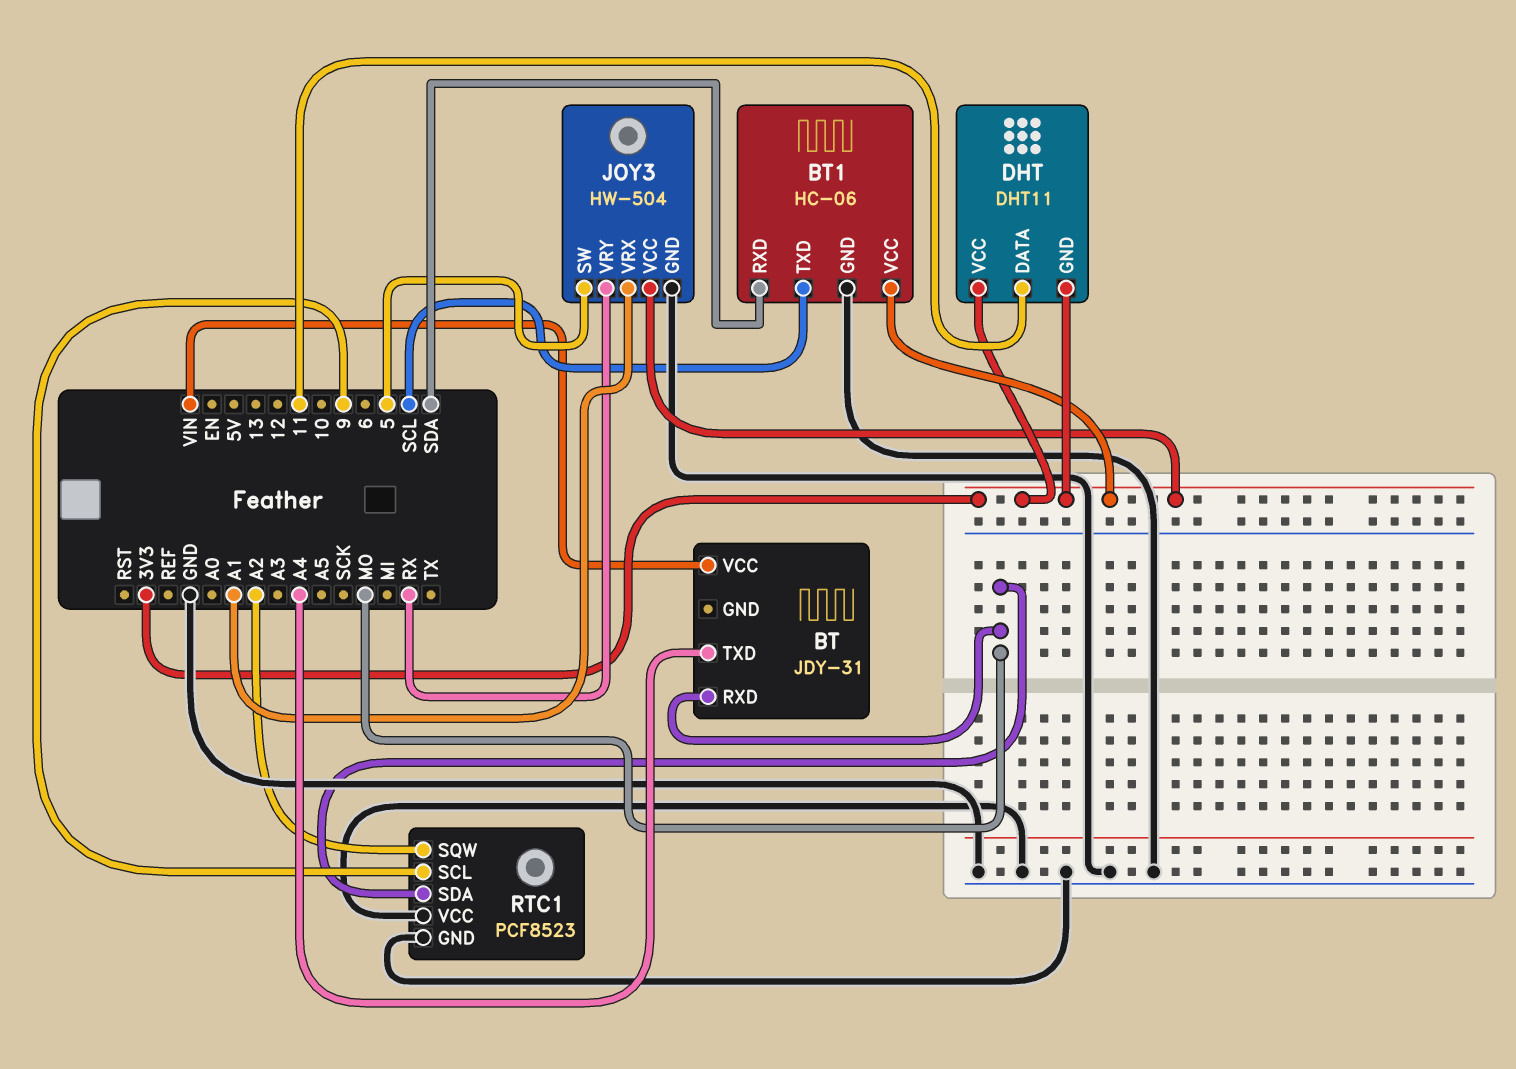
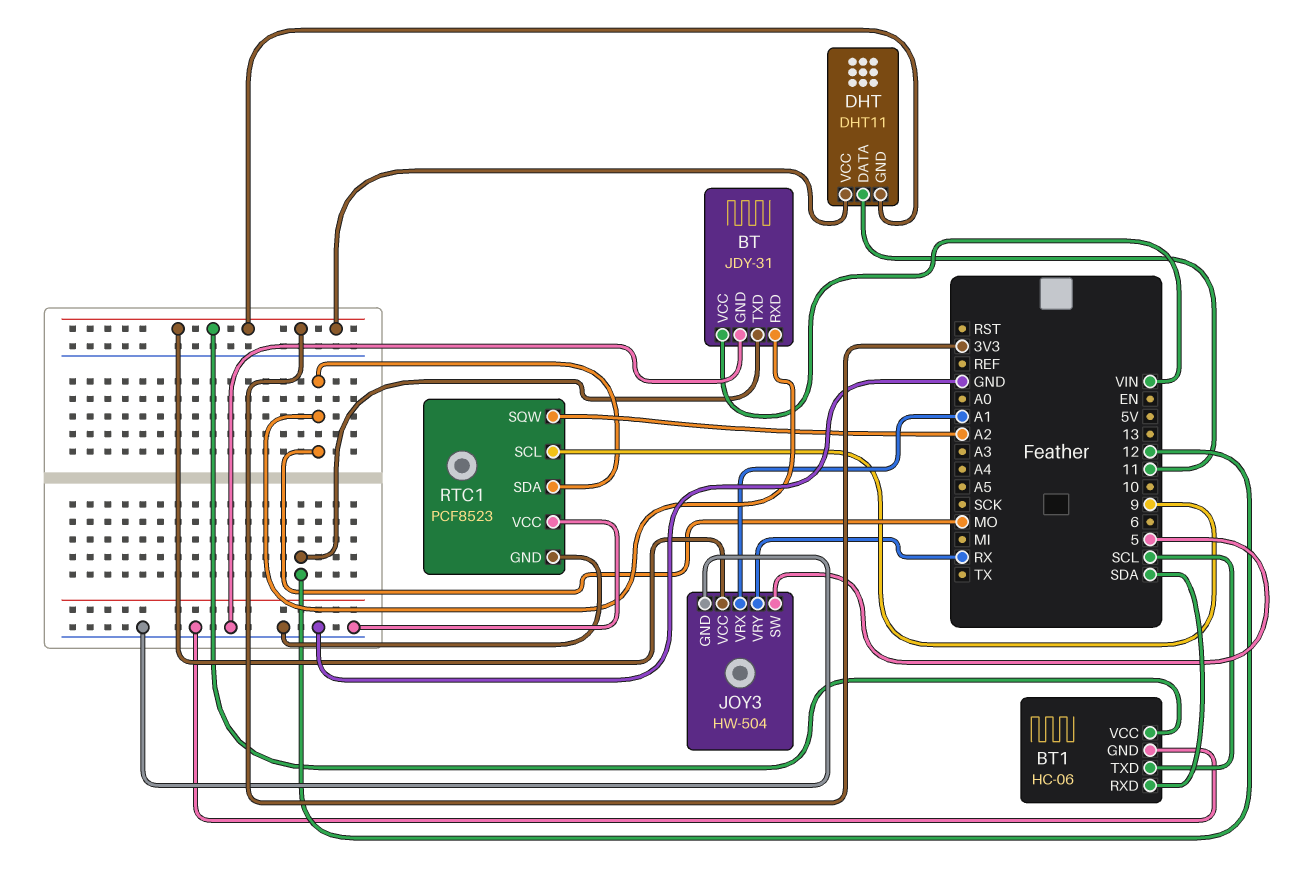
BT pin GND: none -> GND
BT pin TXD: A4 -> 12

